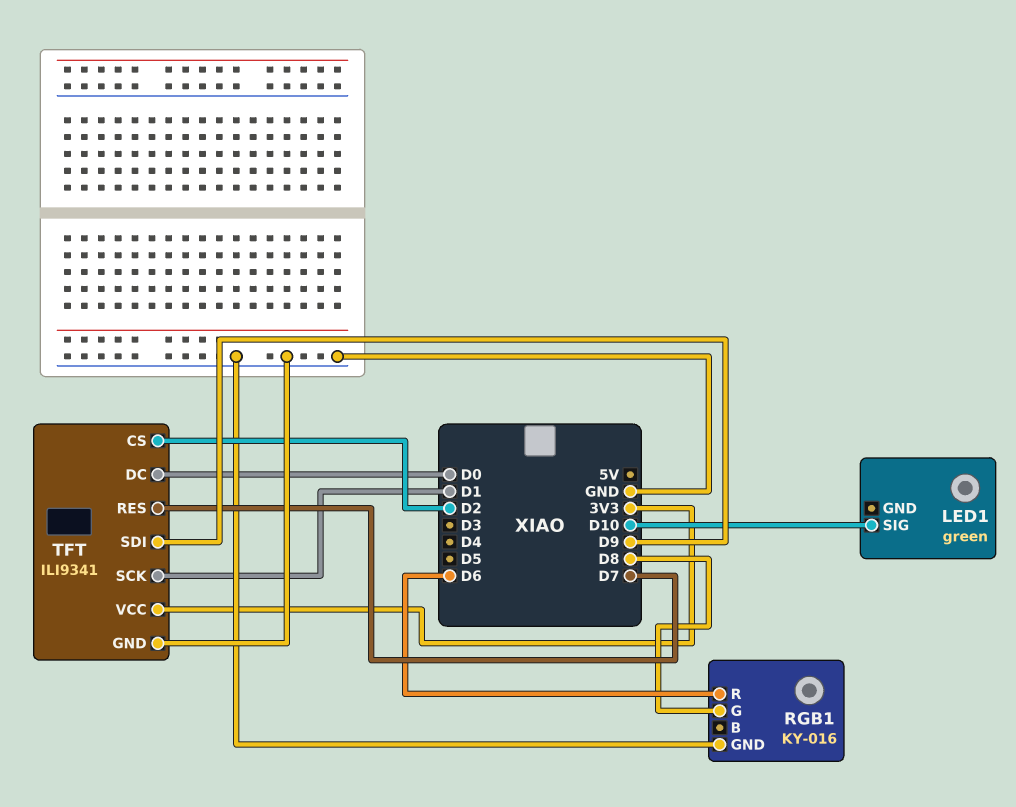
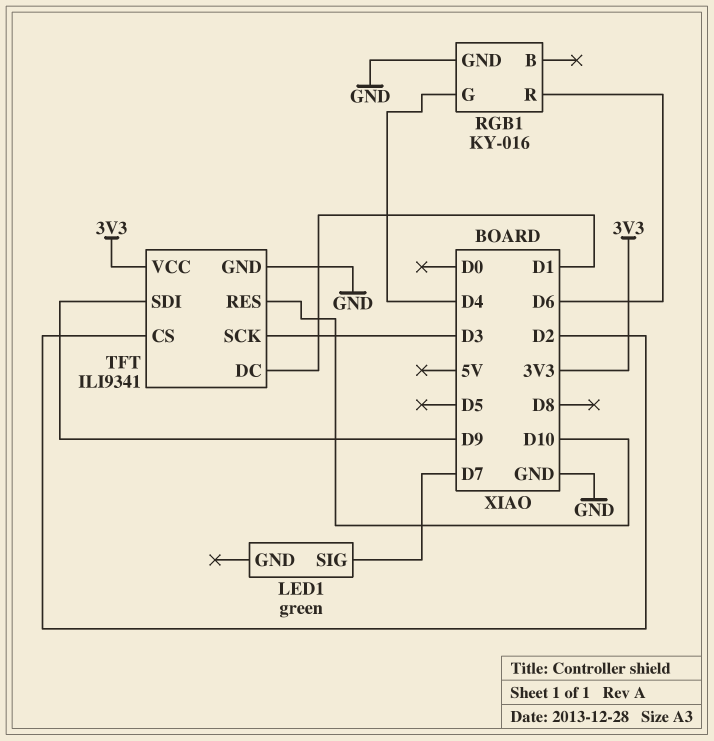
LED1 pin SIG: D10 -> D7
RGB1 pin G: D8 -> D4
TFT pin DC: D0 -> D1
TFT pin RES: D7 -> D10
TFT pin SCK: D1 -> D3

